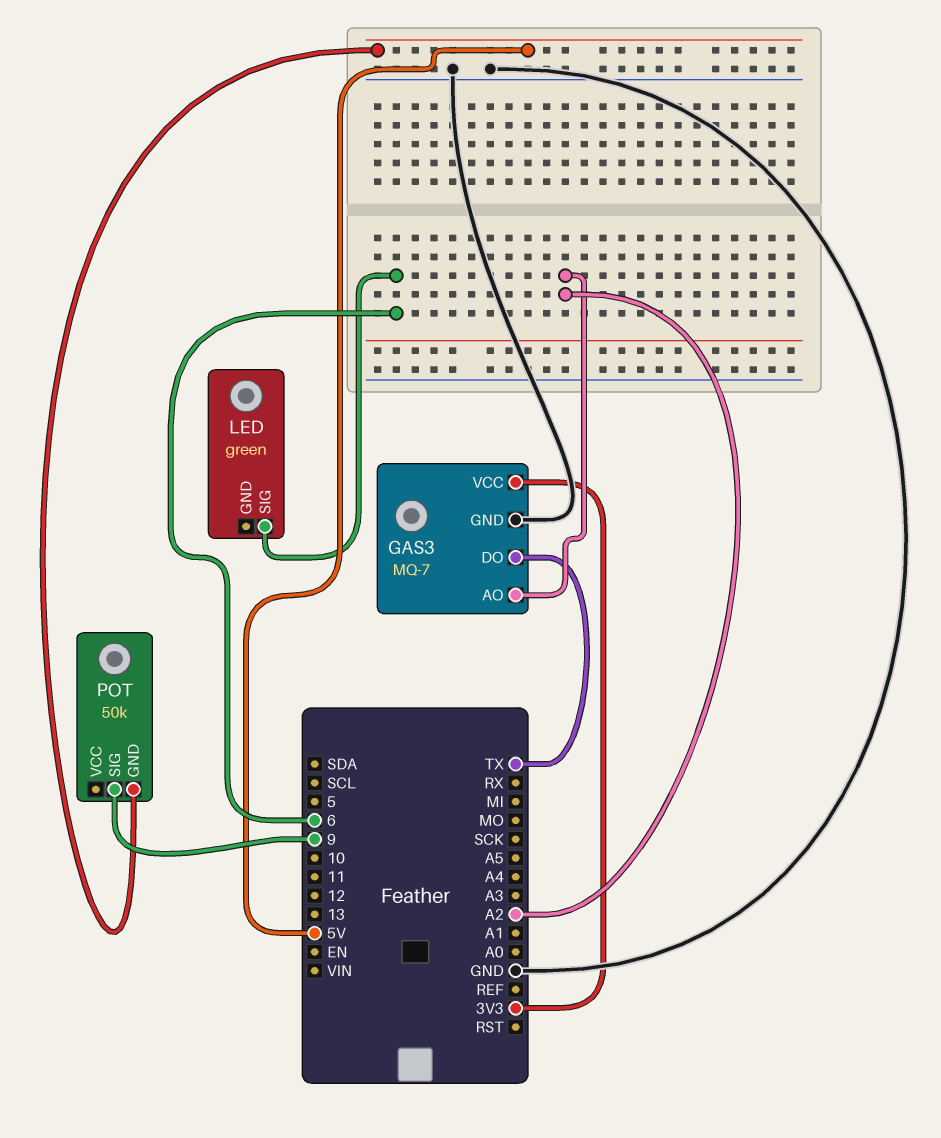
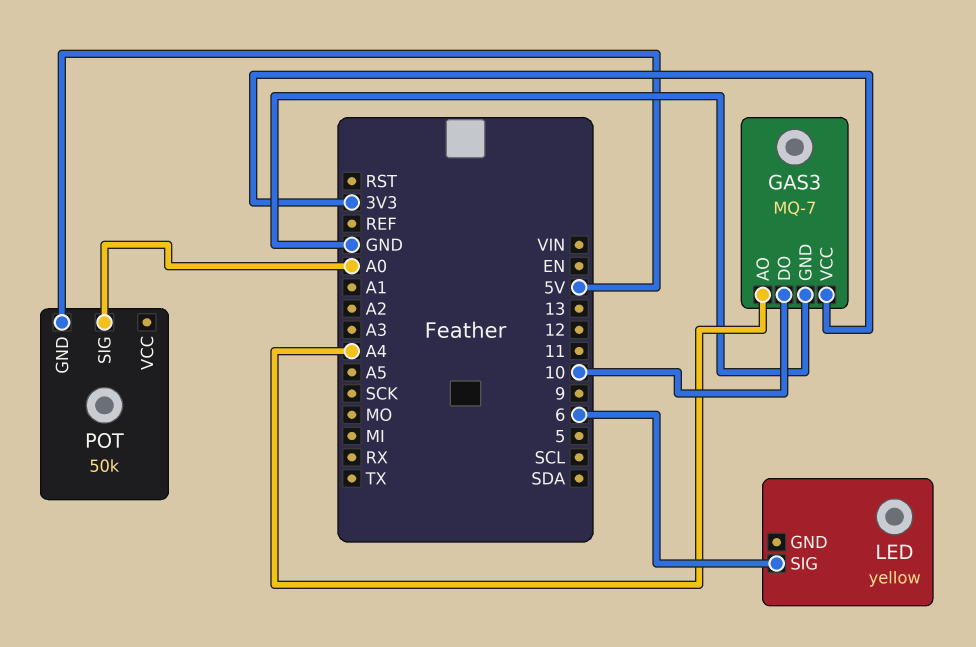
GAS3 pin AO: A2 -> A4
GAS3 pin DO: TX -> 10
LED: green -> yellow
POT pin SIG: 9 -> A0

